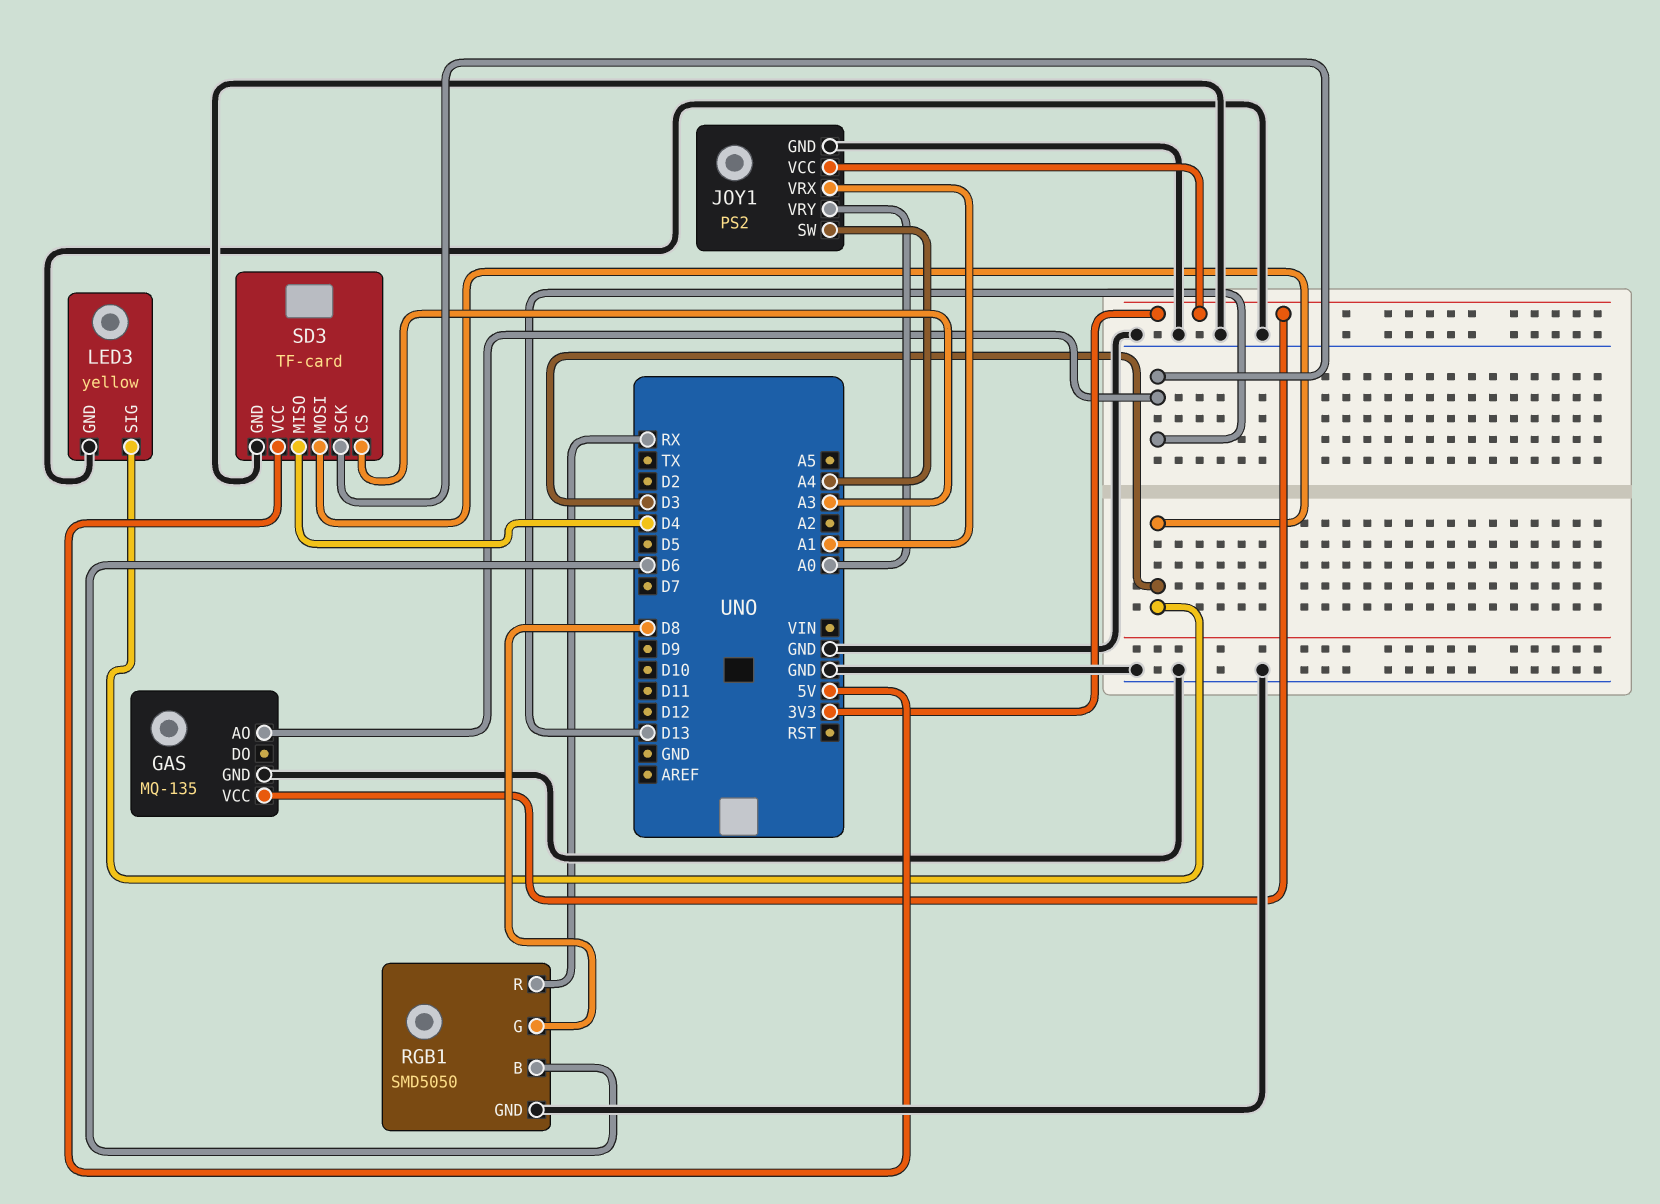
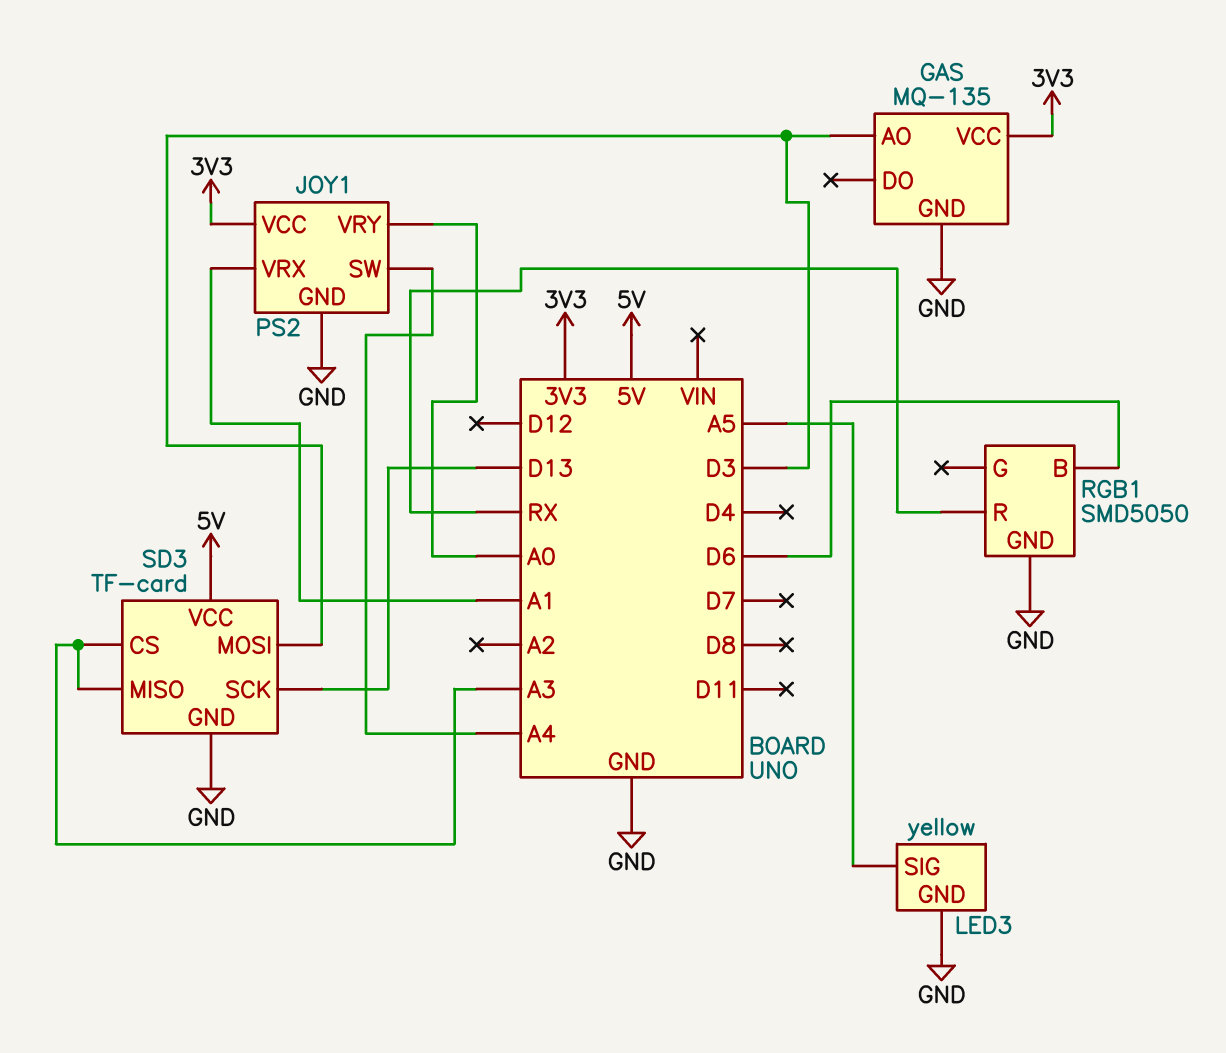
GAS pin AO: D13 -> D3
LED3 pin SIG: D3 -> A5
RGB1 pin G: D8 -> none
SD3 pin MISO: D4 -> A3

